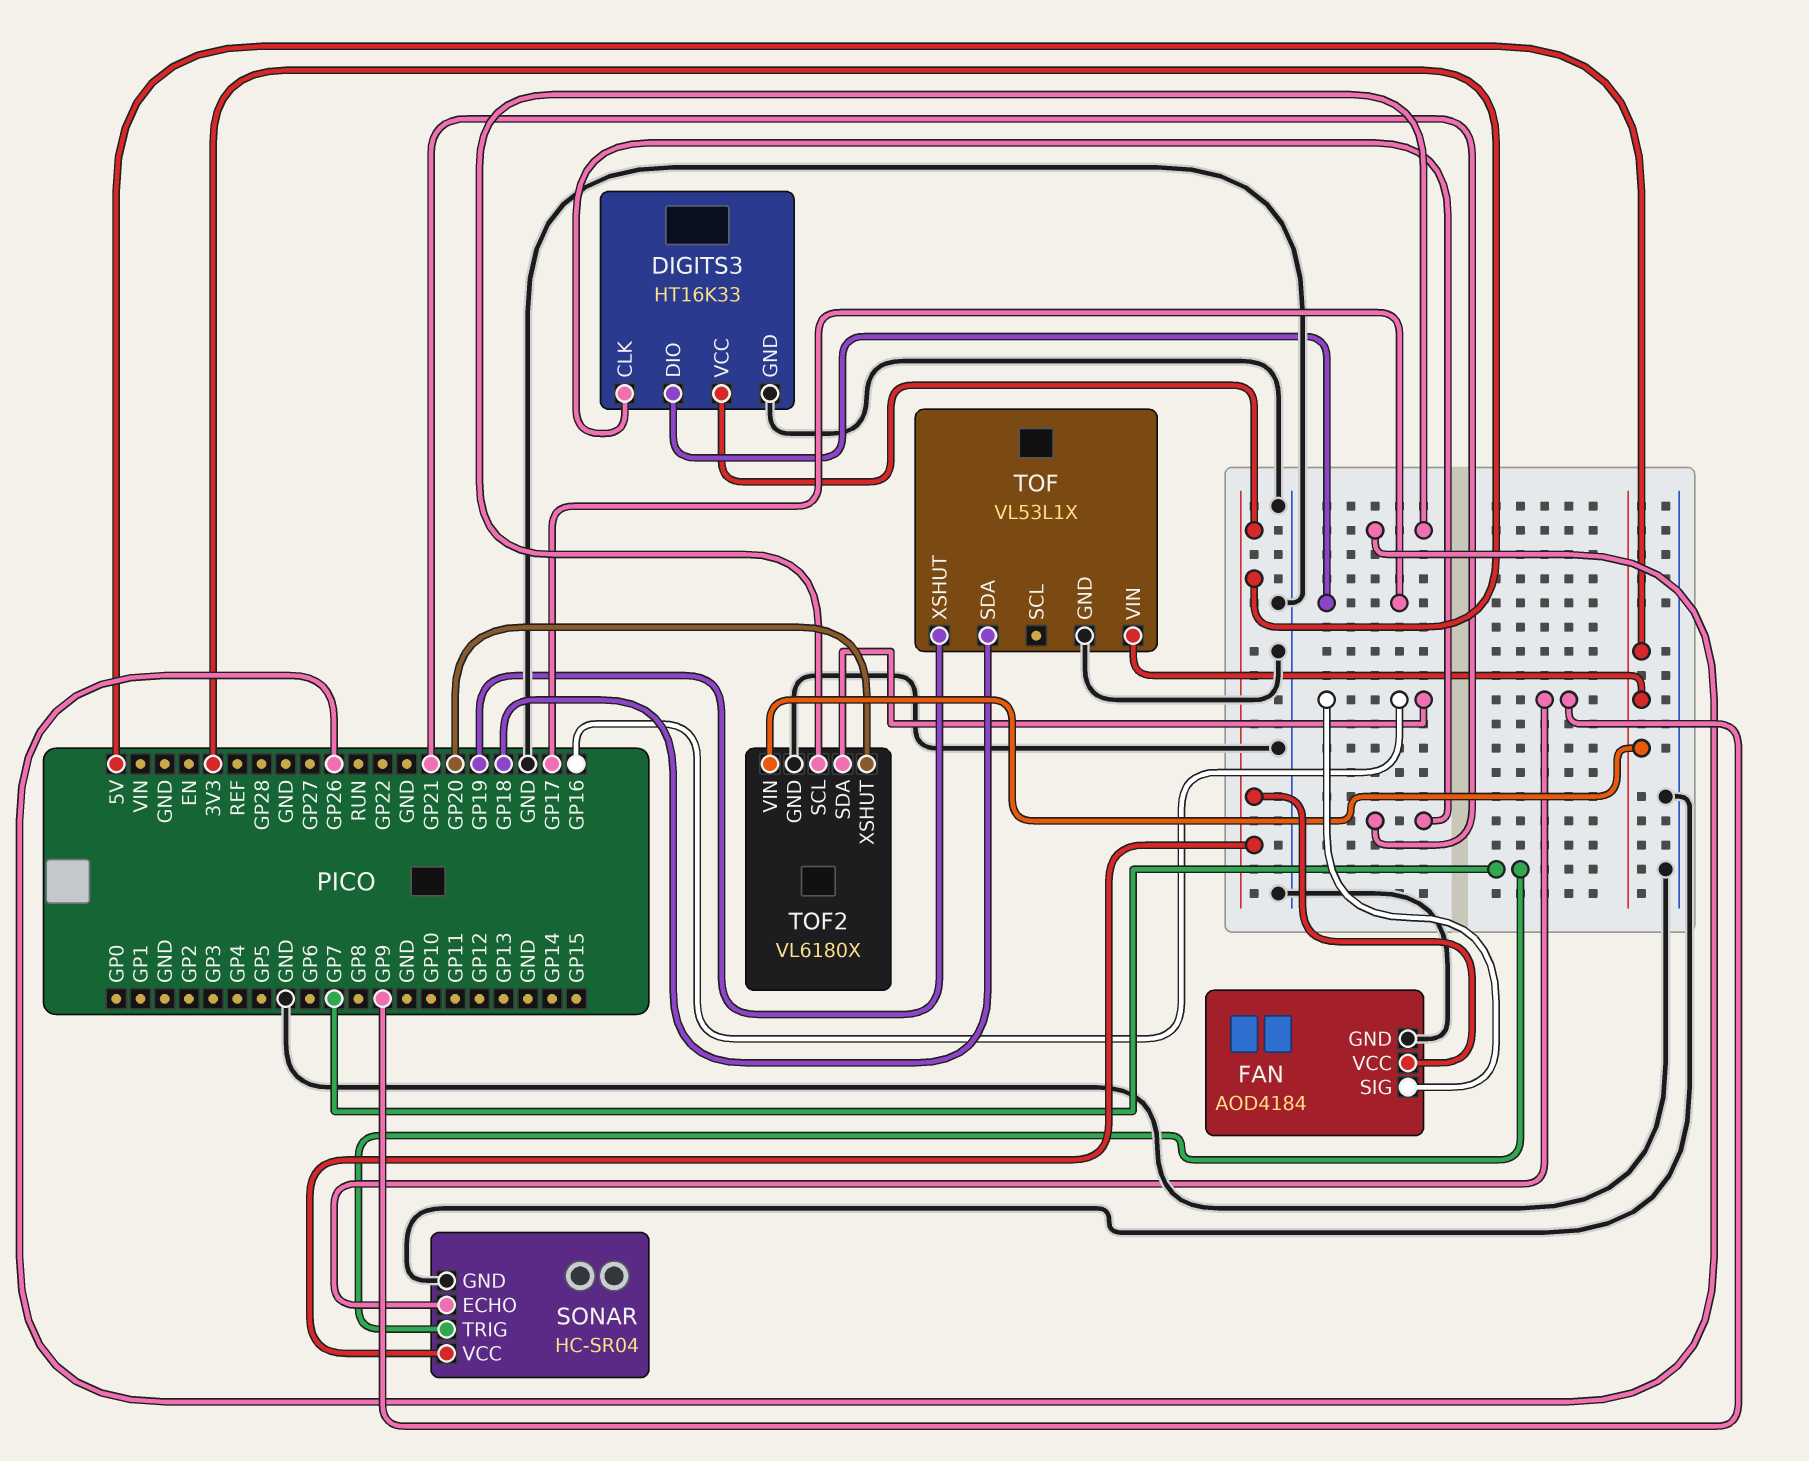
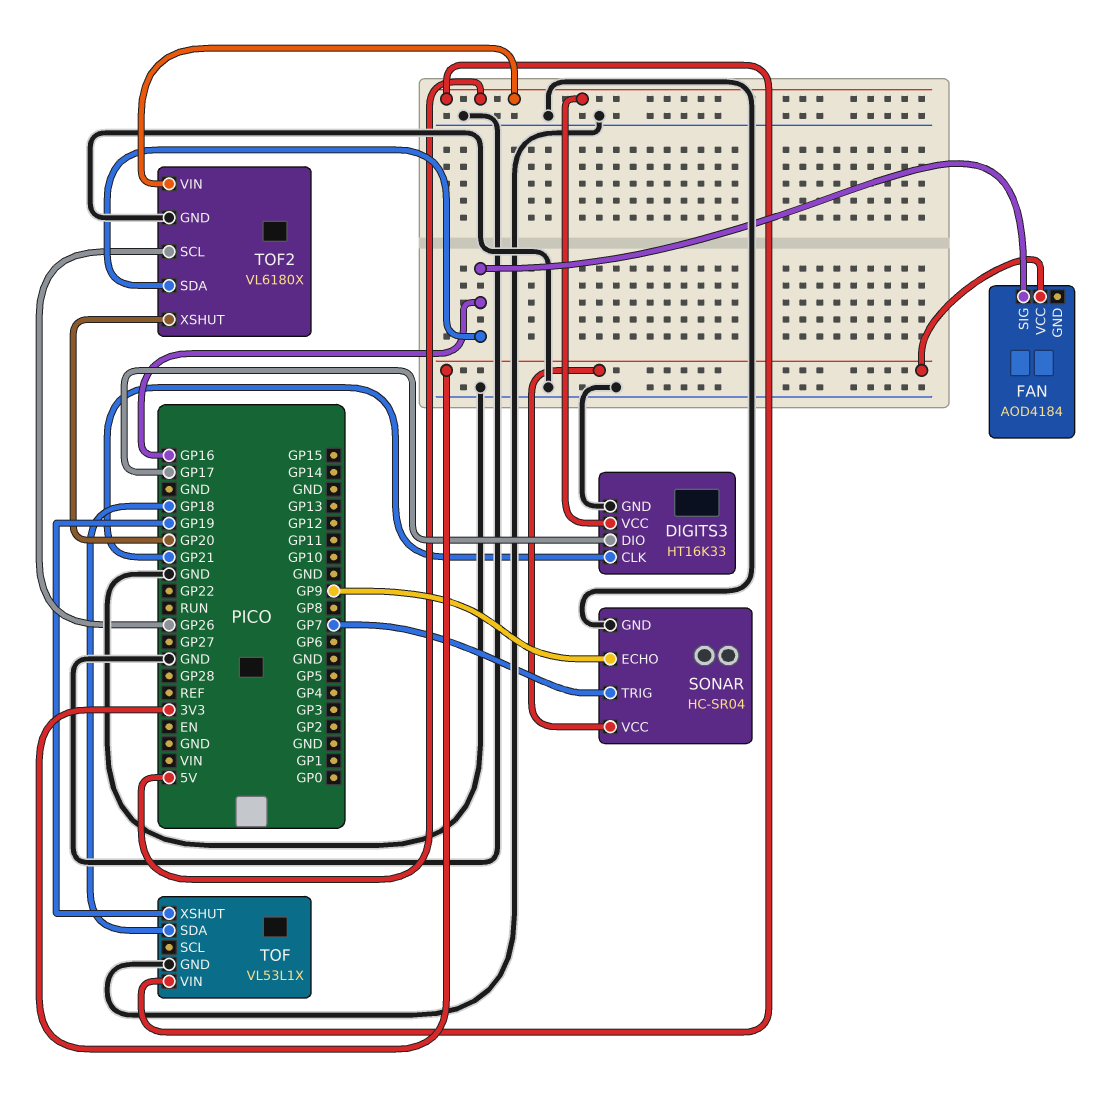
DIGITS3 pin VCC: 3V3 -> 5V
FAN pin GND: GND -> none

